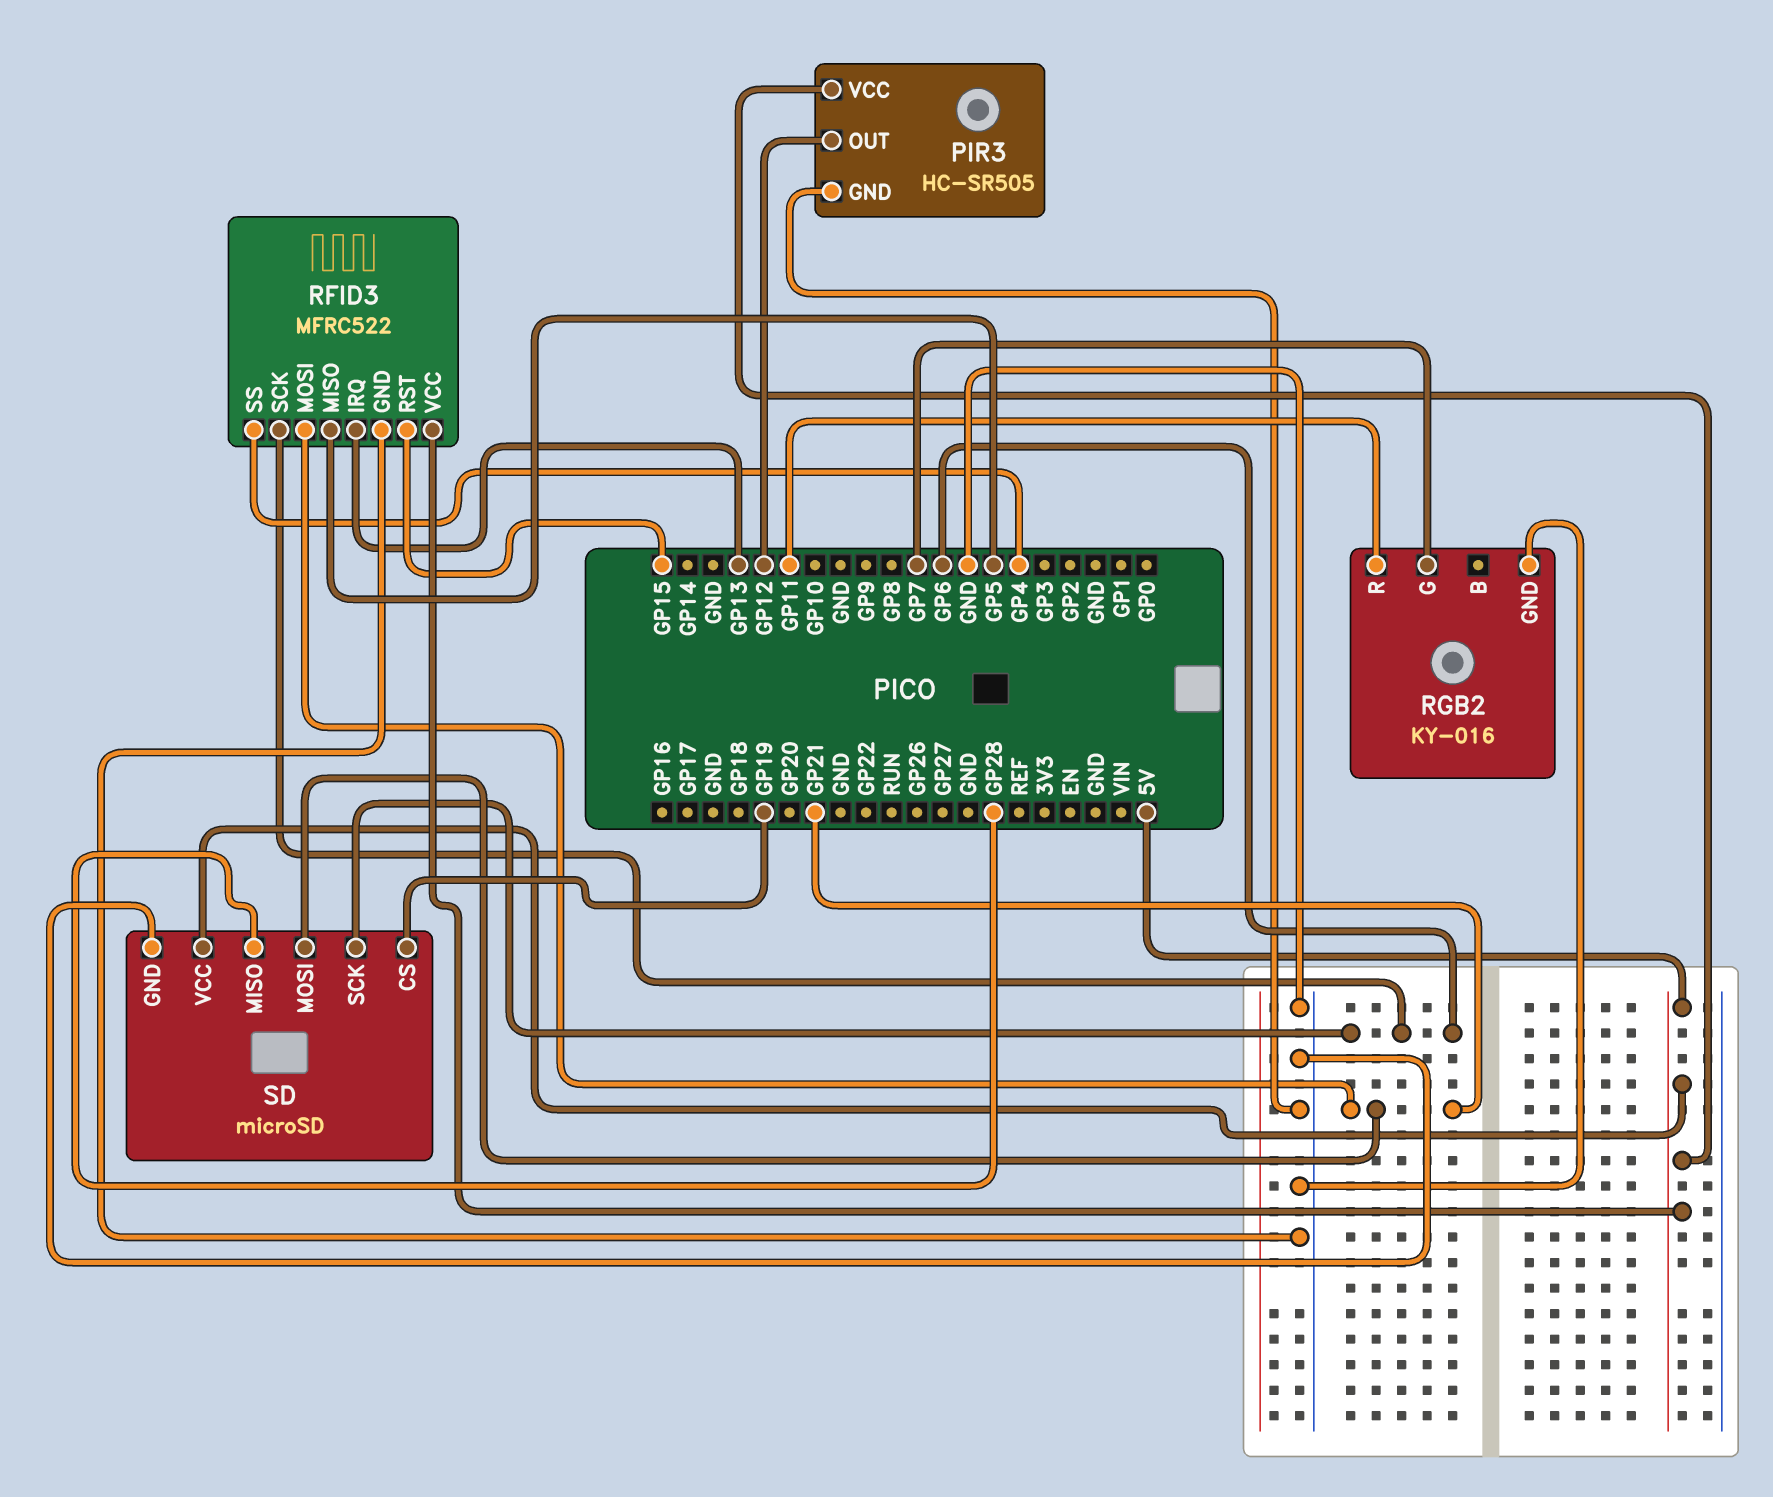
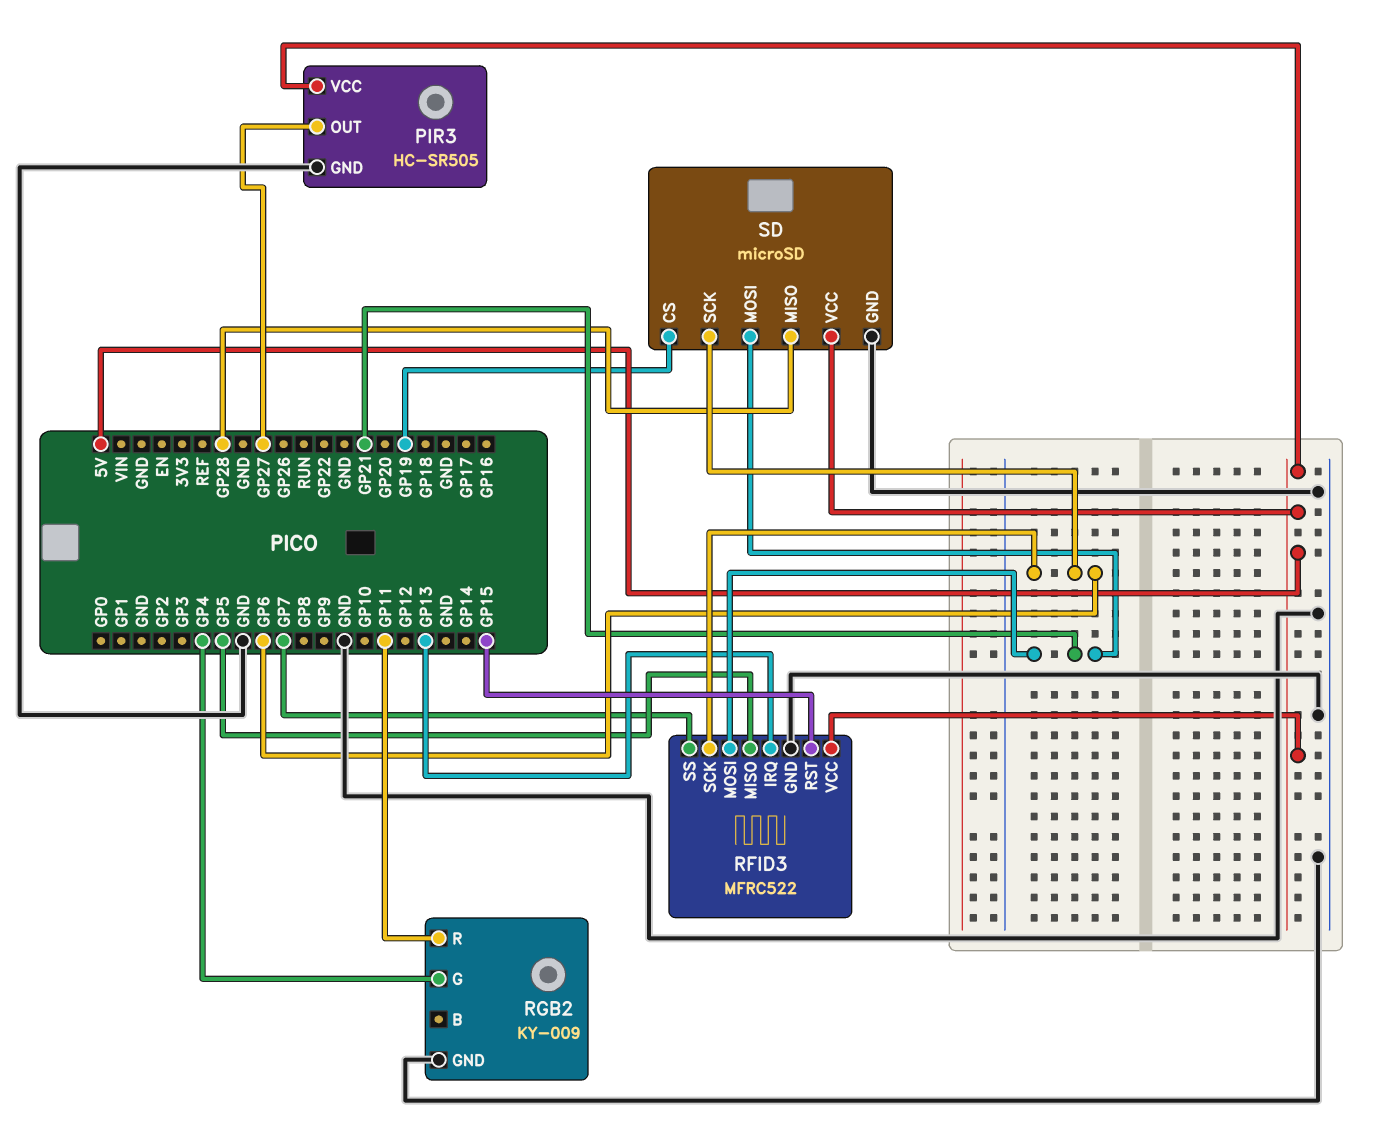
PIR3 pin OUT: GP12 -> GP27
RFID3 pin SS: GP4 -> GP7
RGB2: KY-016 -> KY-009
RGB2 pin G: GP7 -> GP4

